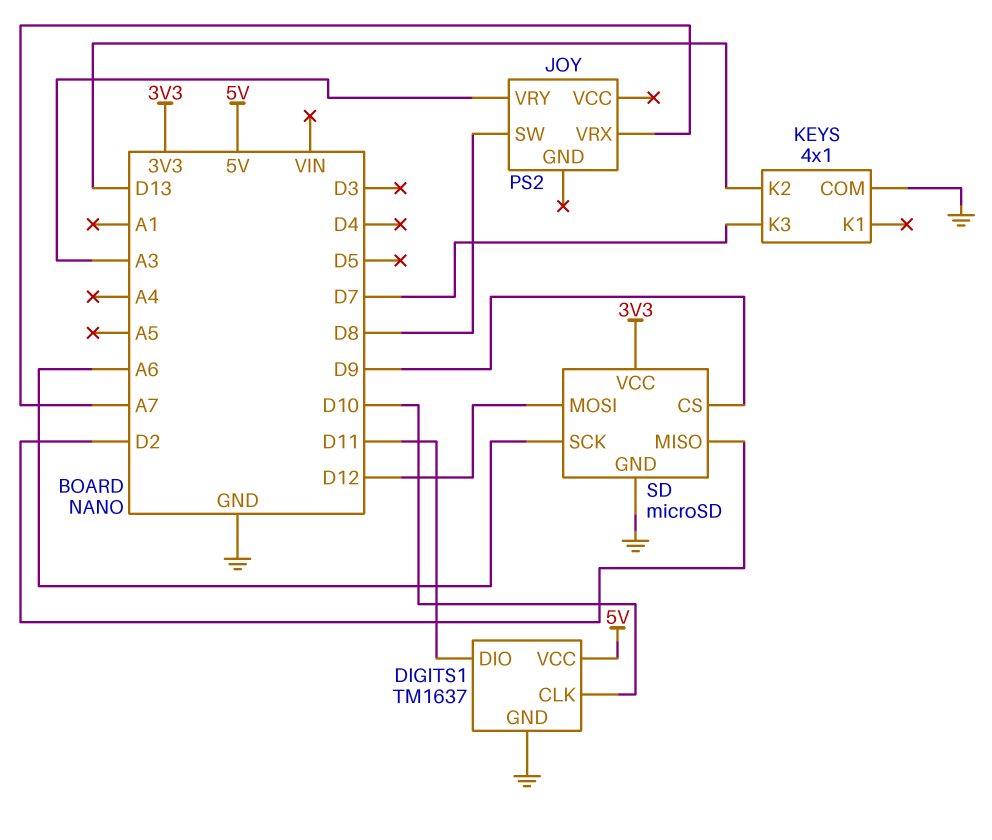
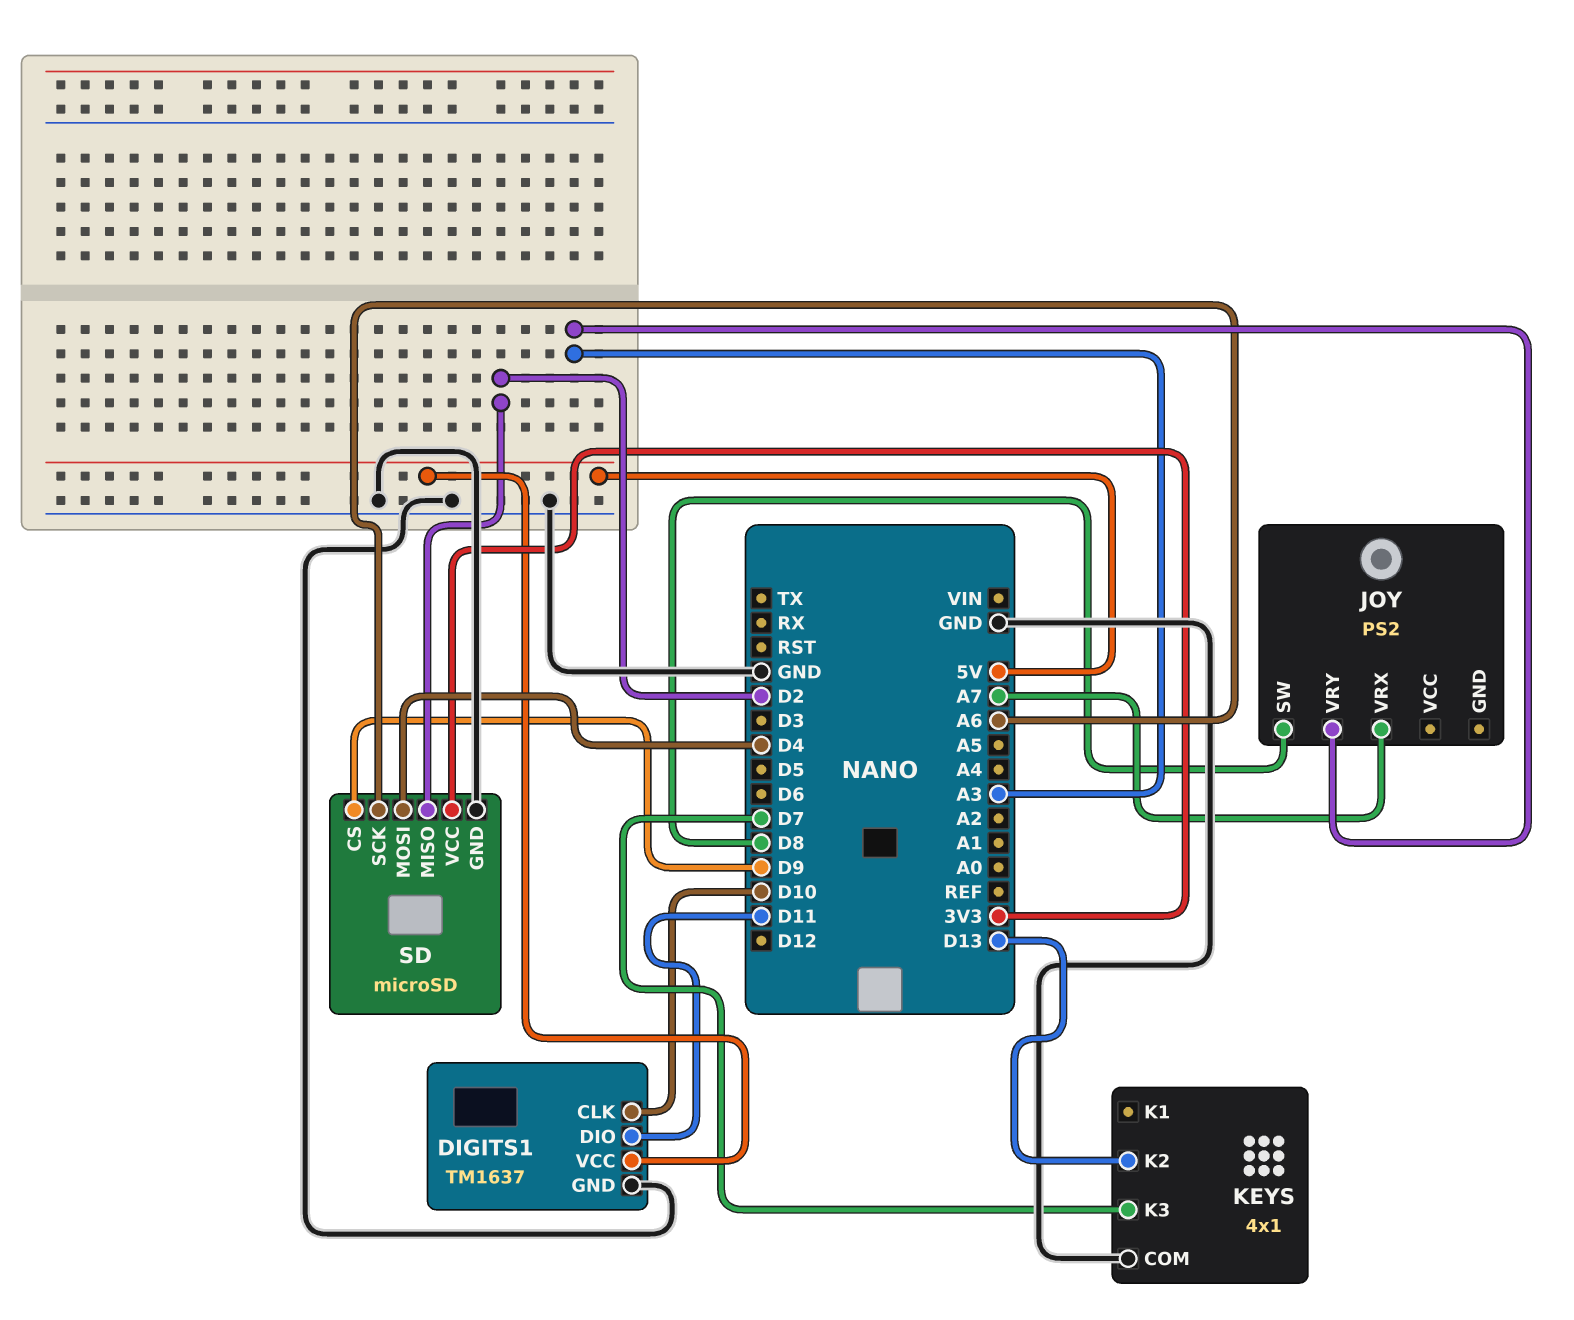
SD pin MOSI: D12 -> D4

